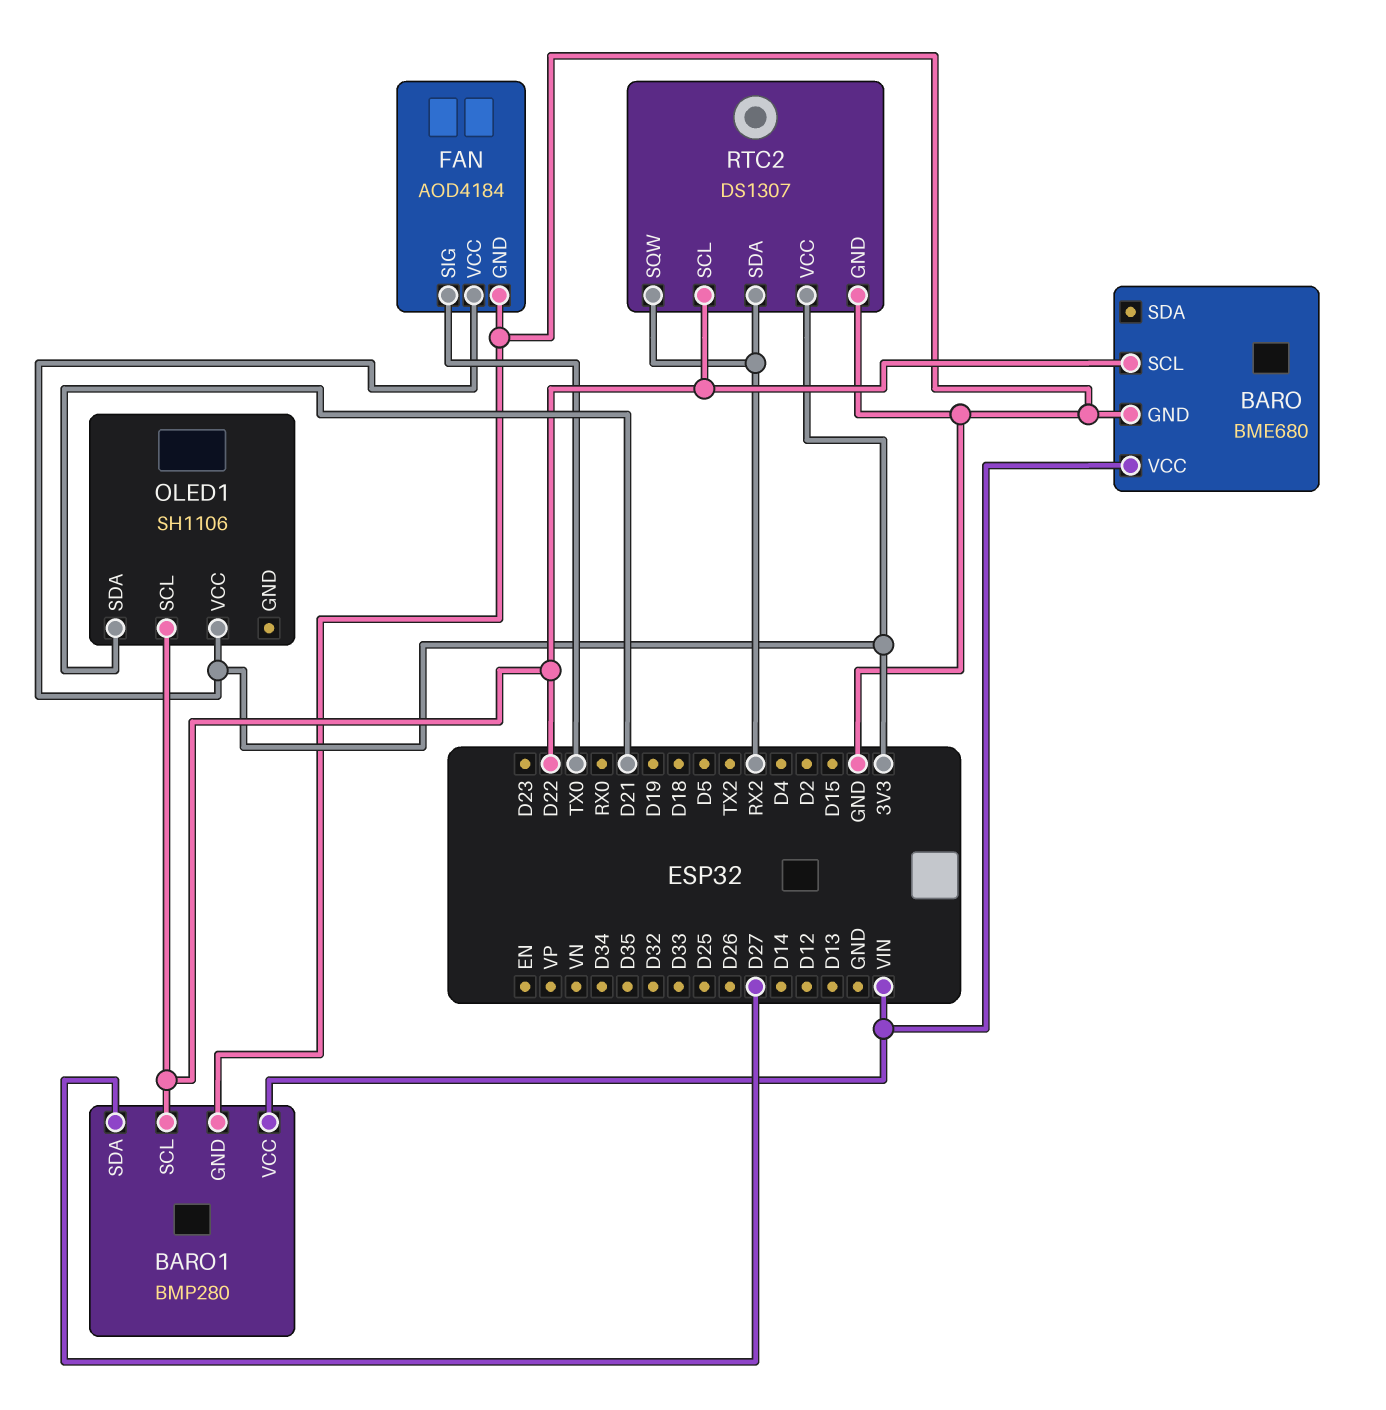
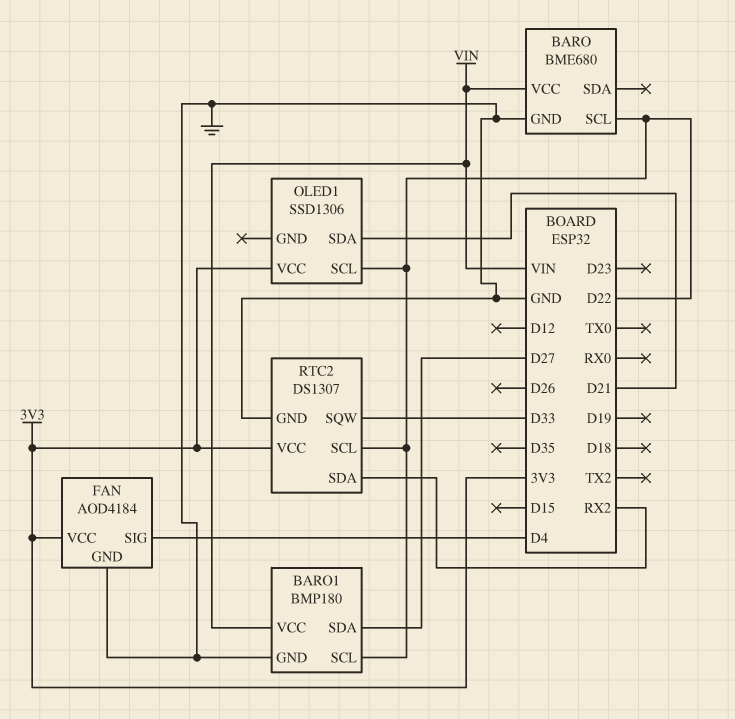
BARO1: BMP280 -> BMP180
FAN pin SIG: TX0 -> D4
OLED1: SH1106 -> SSD1306
RTC2 pin SQW: RX2 -> D33

